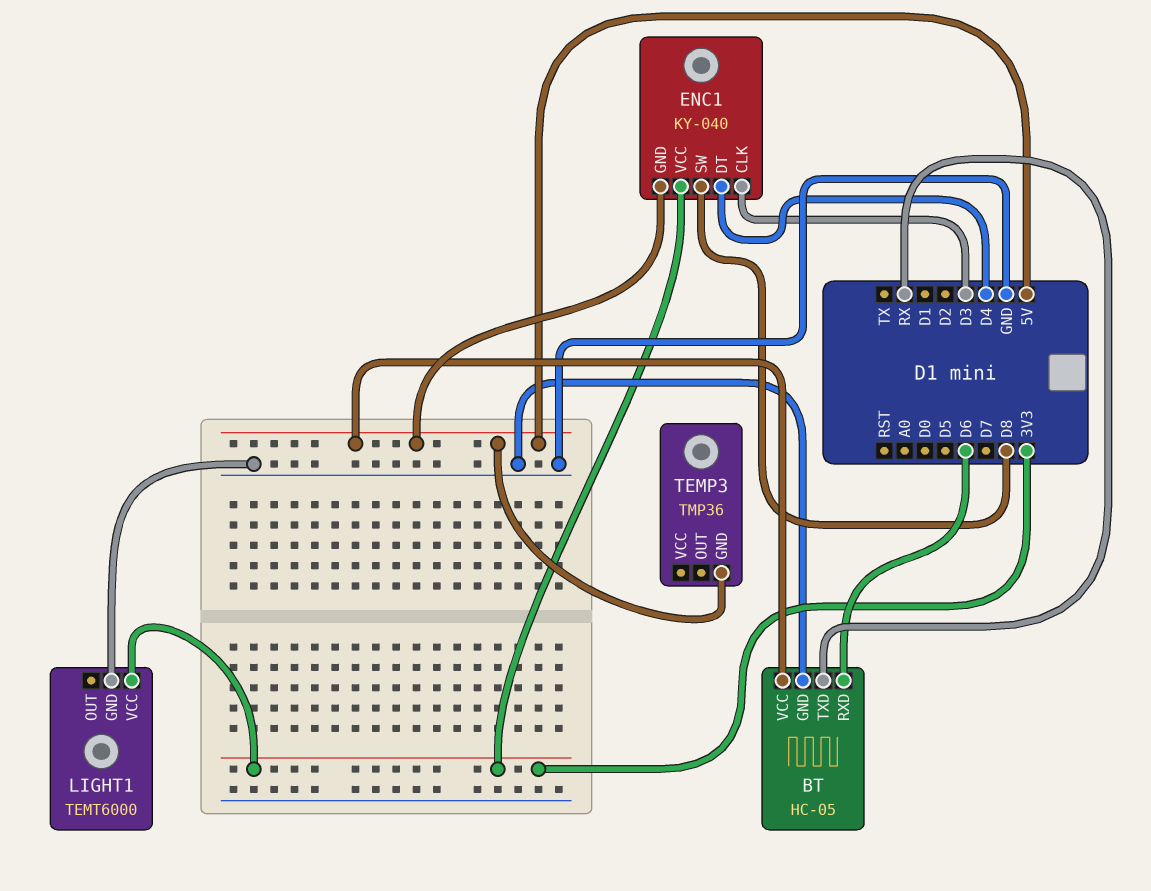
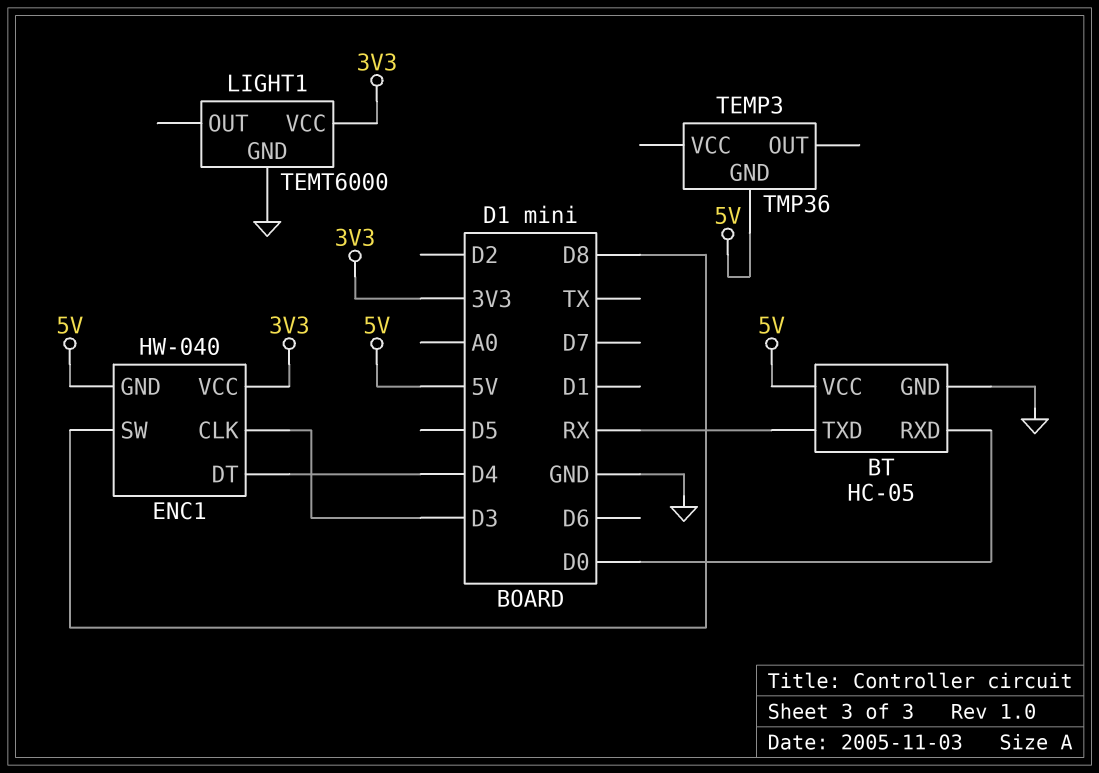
BT pin RXD: D6 -> D0
ENC1: KY-040 -> HW-040

